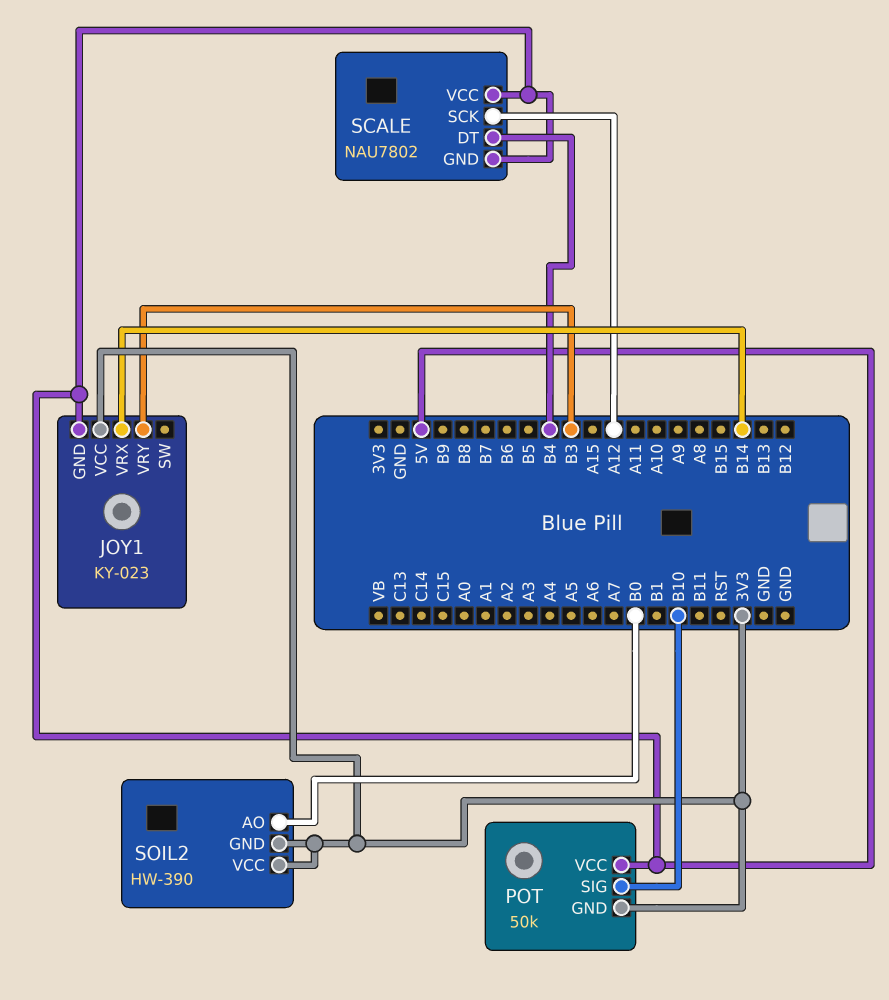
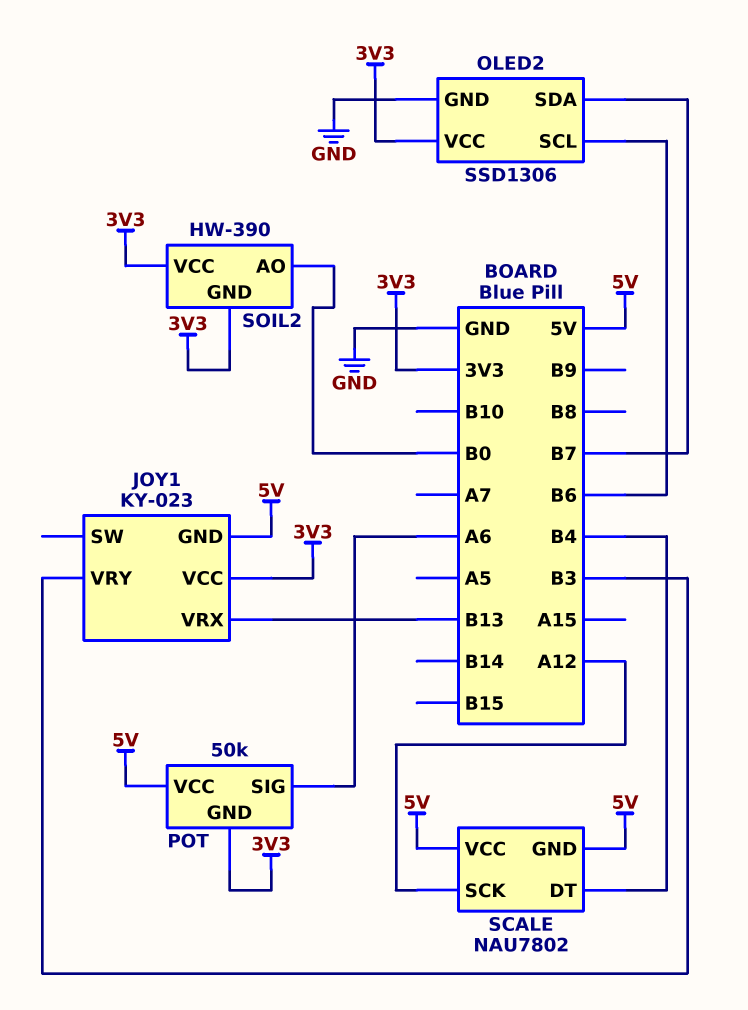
JOY1 pin VRX: B14 -> B13
OLED2: none -> SSD1306
OLED2 pin GND: none -> GND
OLED2 pin SCL: none -> B6
OLED2 pin SDA: none -> B7
OLED2 pin VCC: none -> 3V3
POT pin SIG: B10 -> A6

